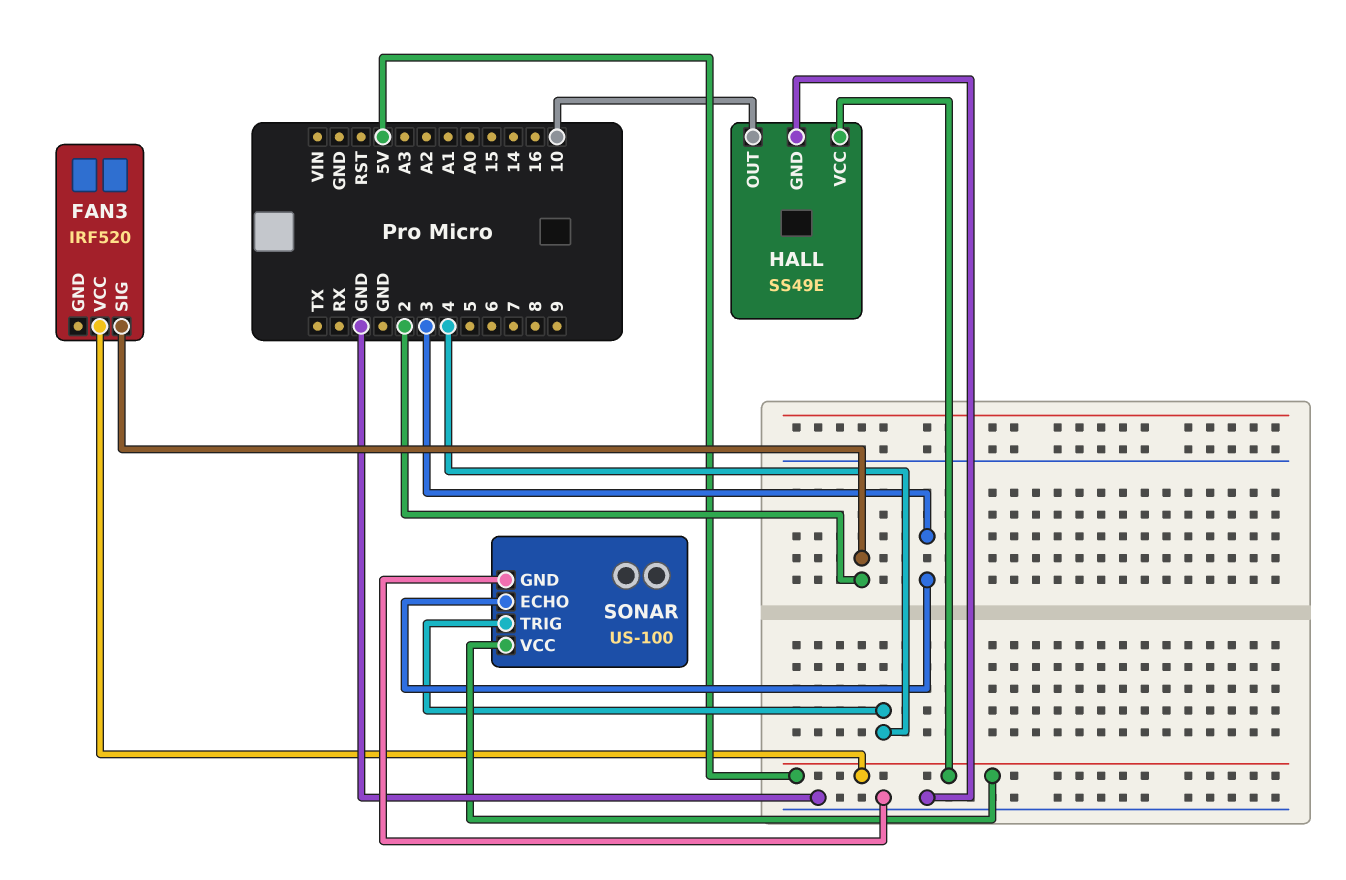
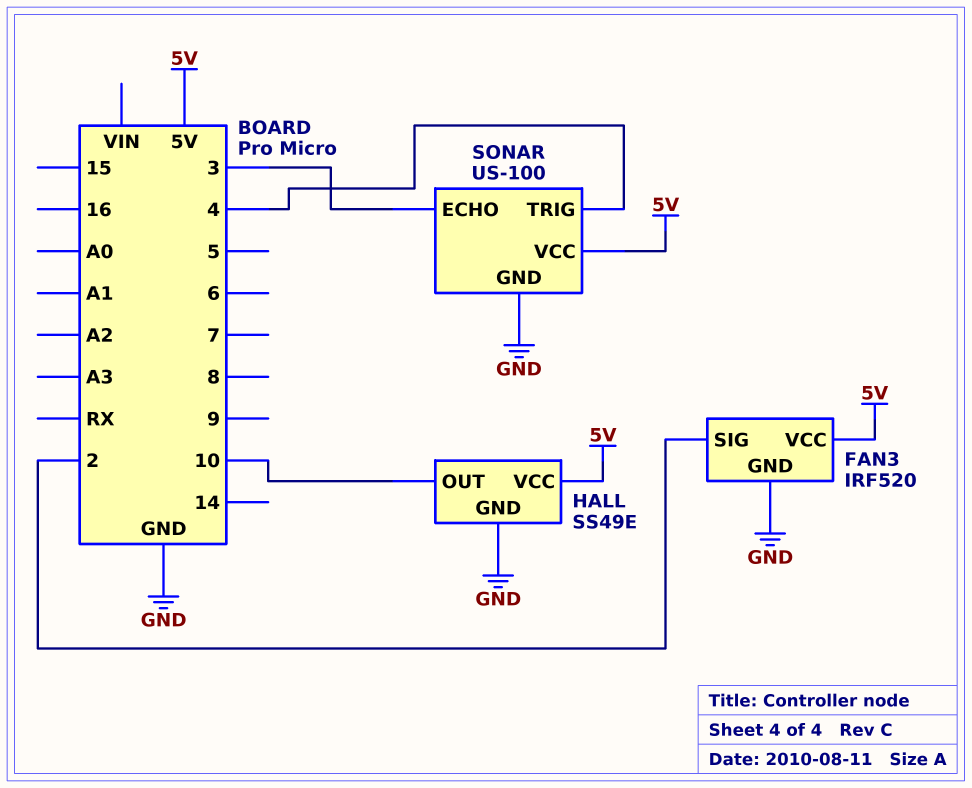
FAN3 pin GND: none -> GND

